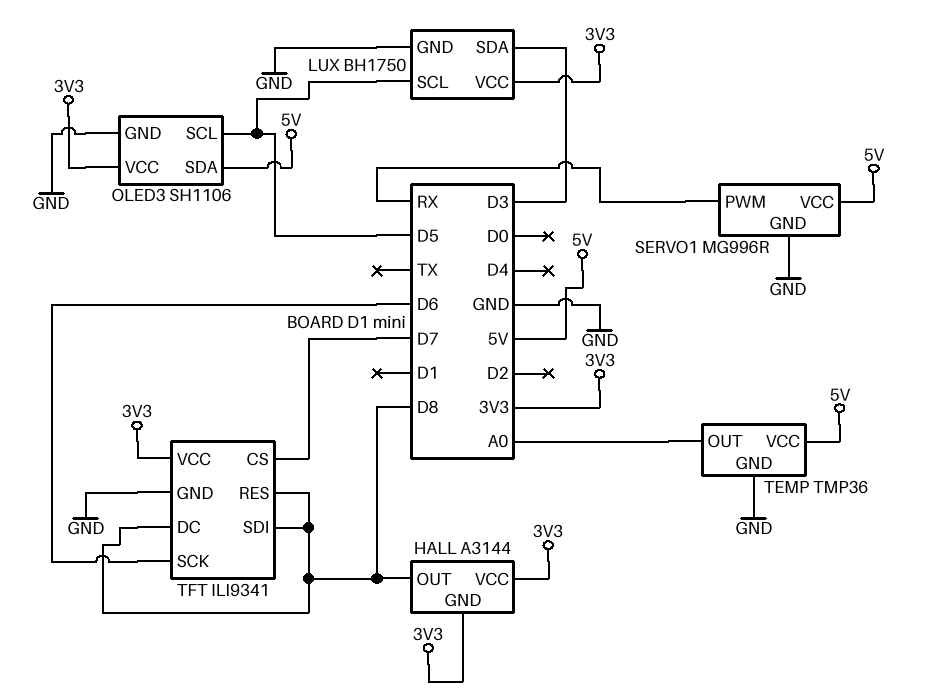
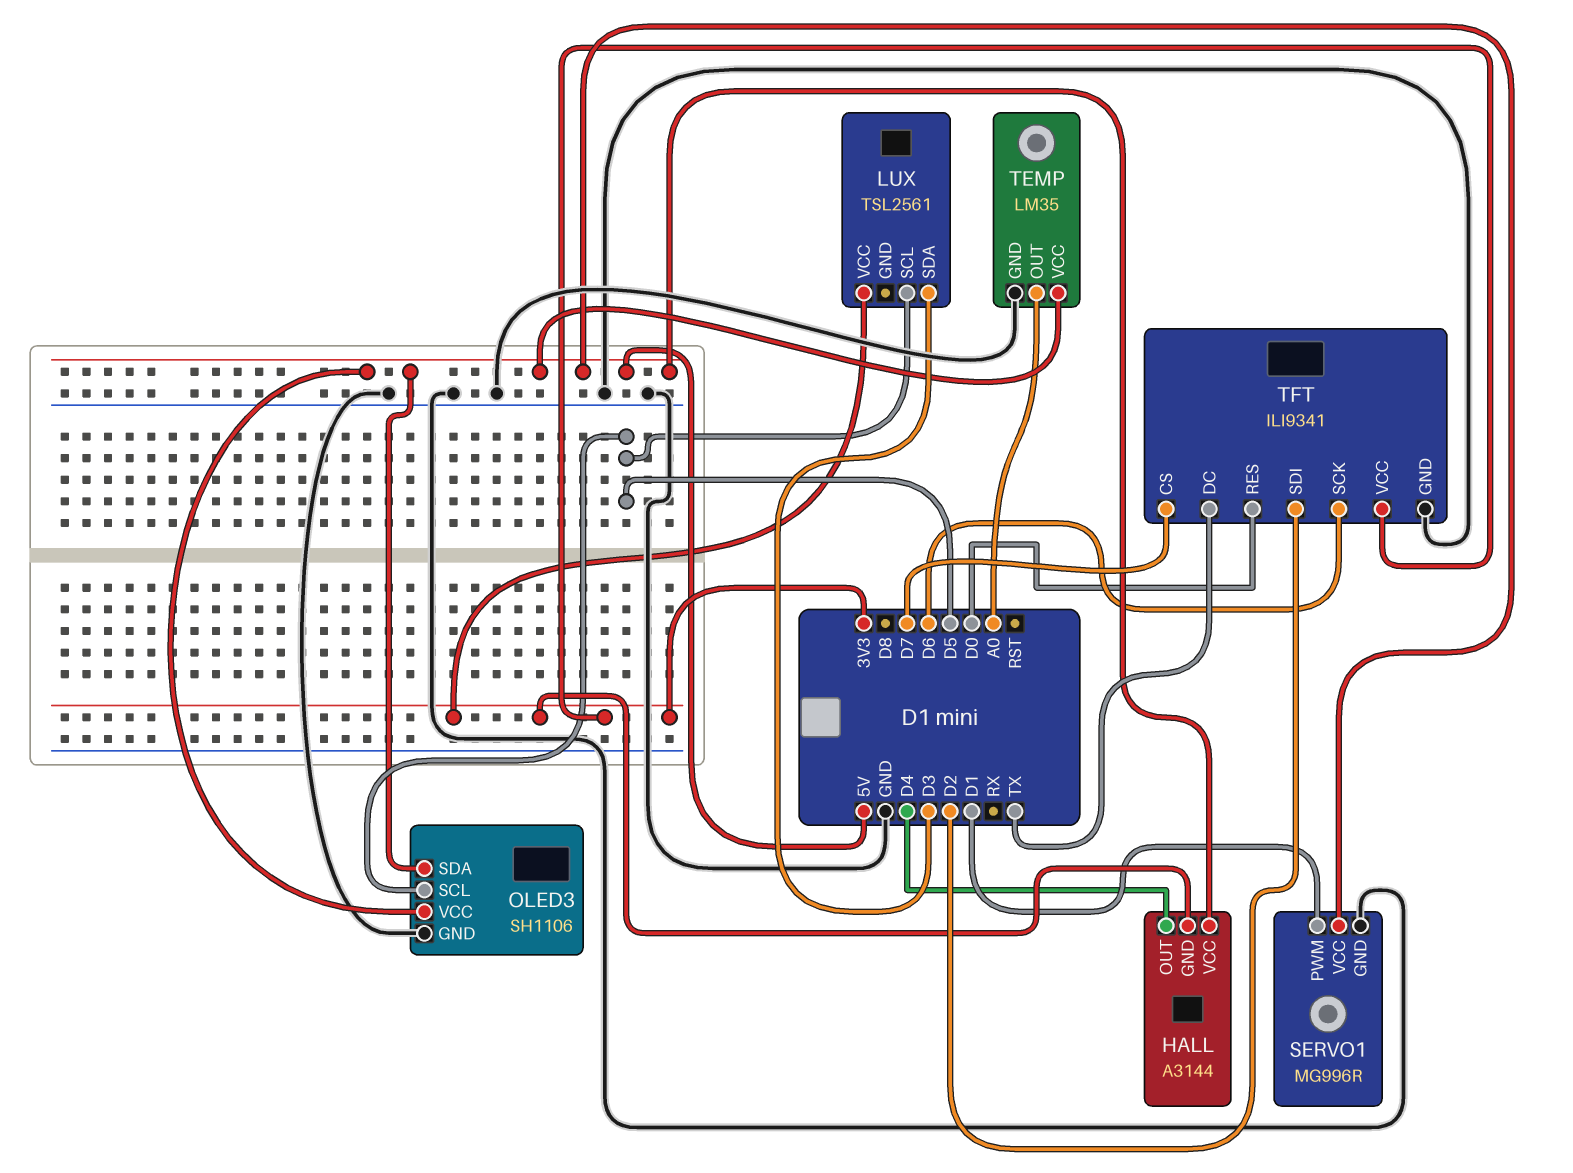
HALL pin OUT: D8 -> D4
HALL pin VCC: 3V3 -> 5V
LUX: BH1750 -> TSL2561
LUX pin GND: GND -> none
OLED3 pin VCC: 3V3 -> 5V
SERVO1 pin PWM: RX -> D1
TEMP: TMP36 -> LM35
TFT pin DC: D8 -> TX
TFT pin RES: D8 -> D0
TFT pin SDI: D8 -> D2

